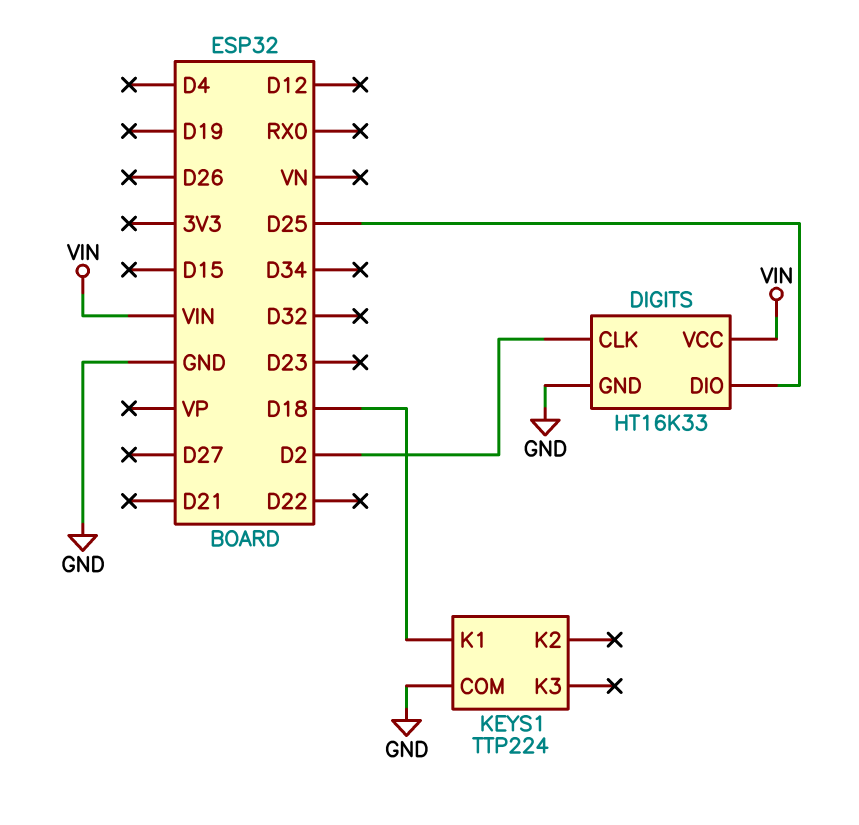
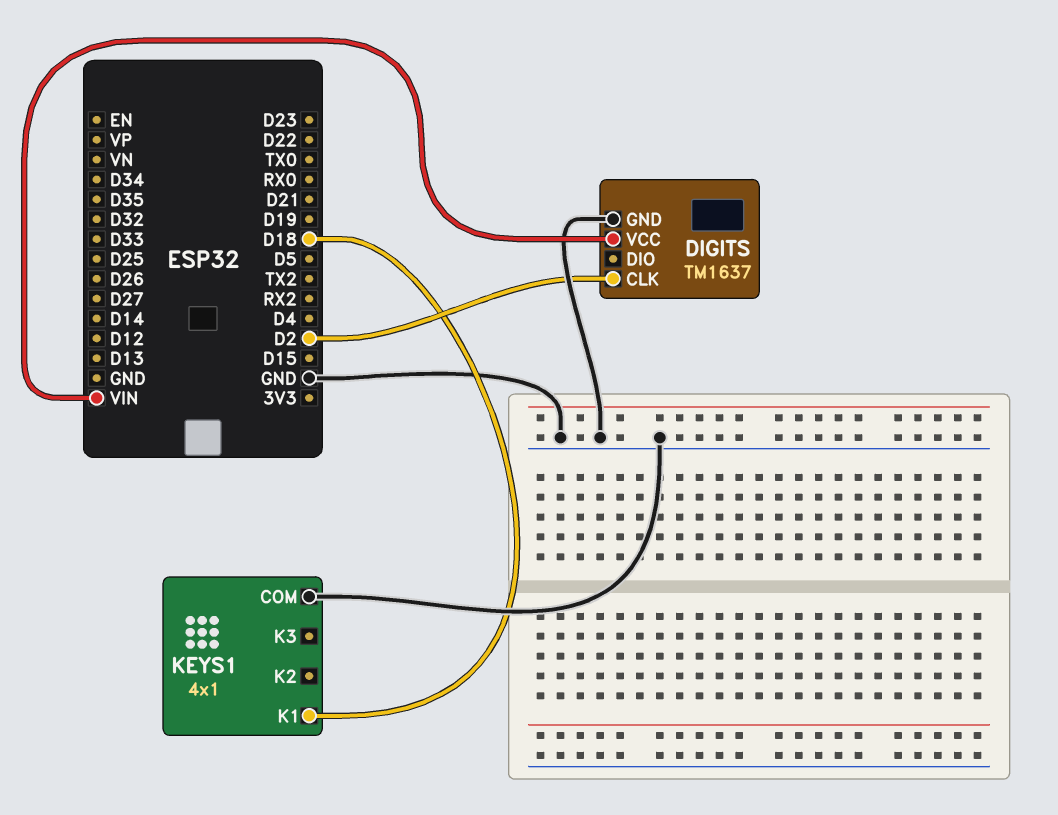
DIGITS: HT16K33 -> TM1637
DIGITS pin DIO: D25 -> none
KEYS1: TTP224 -> 4x1

